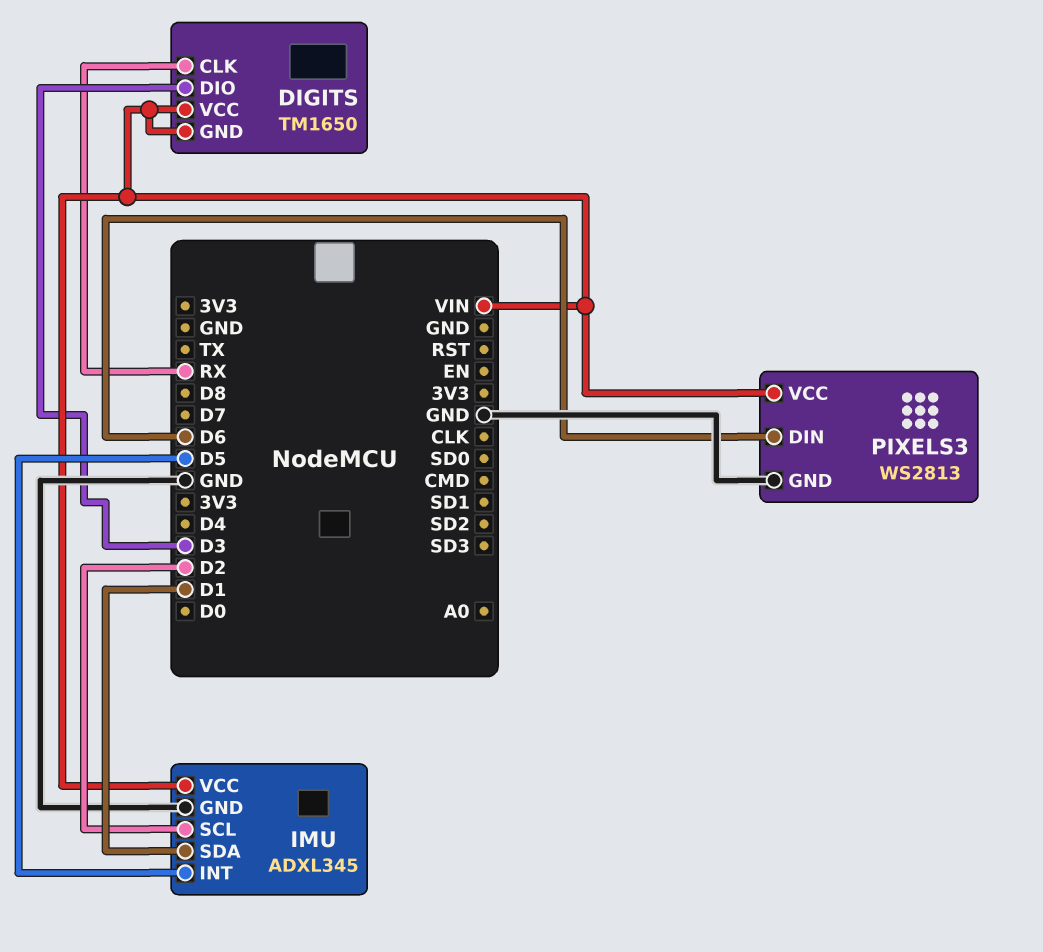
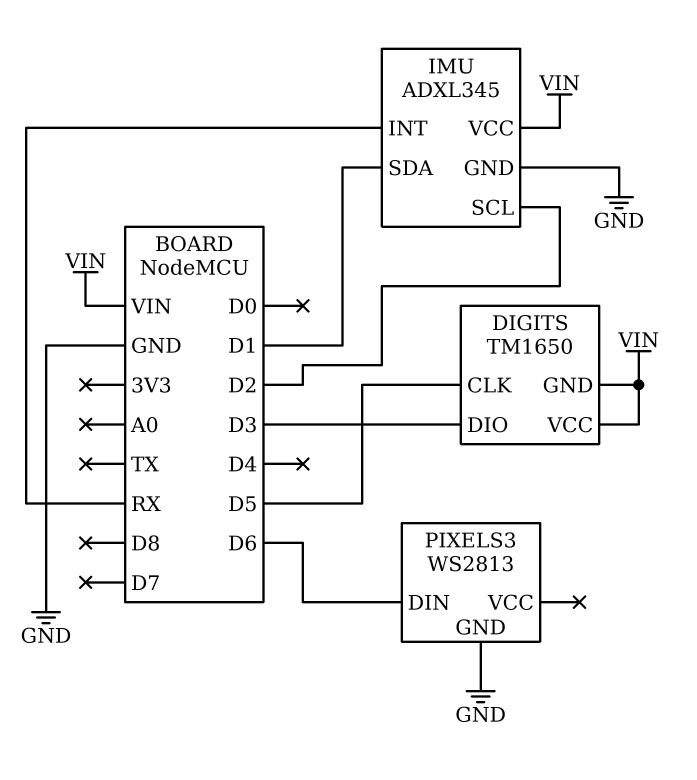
DIGITS pin CLK: RX -> D5
IMU pin INT: D5 -> RX
PIXELS3 pin VCC: VIN -> none

